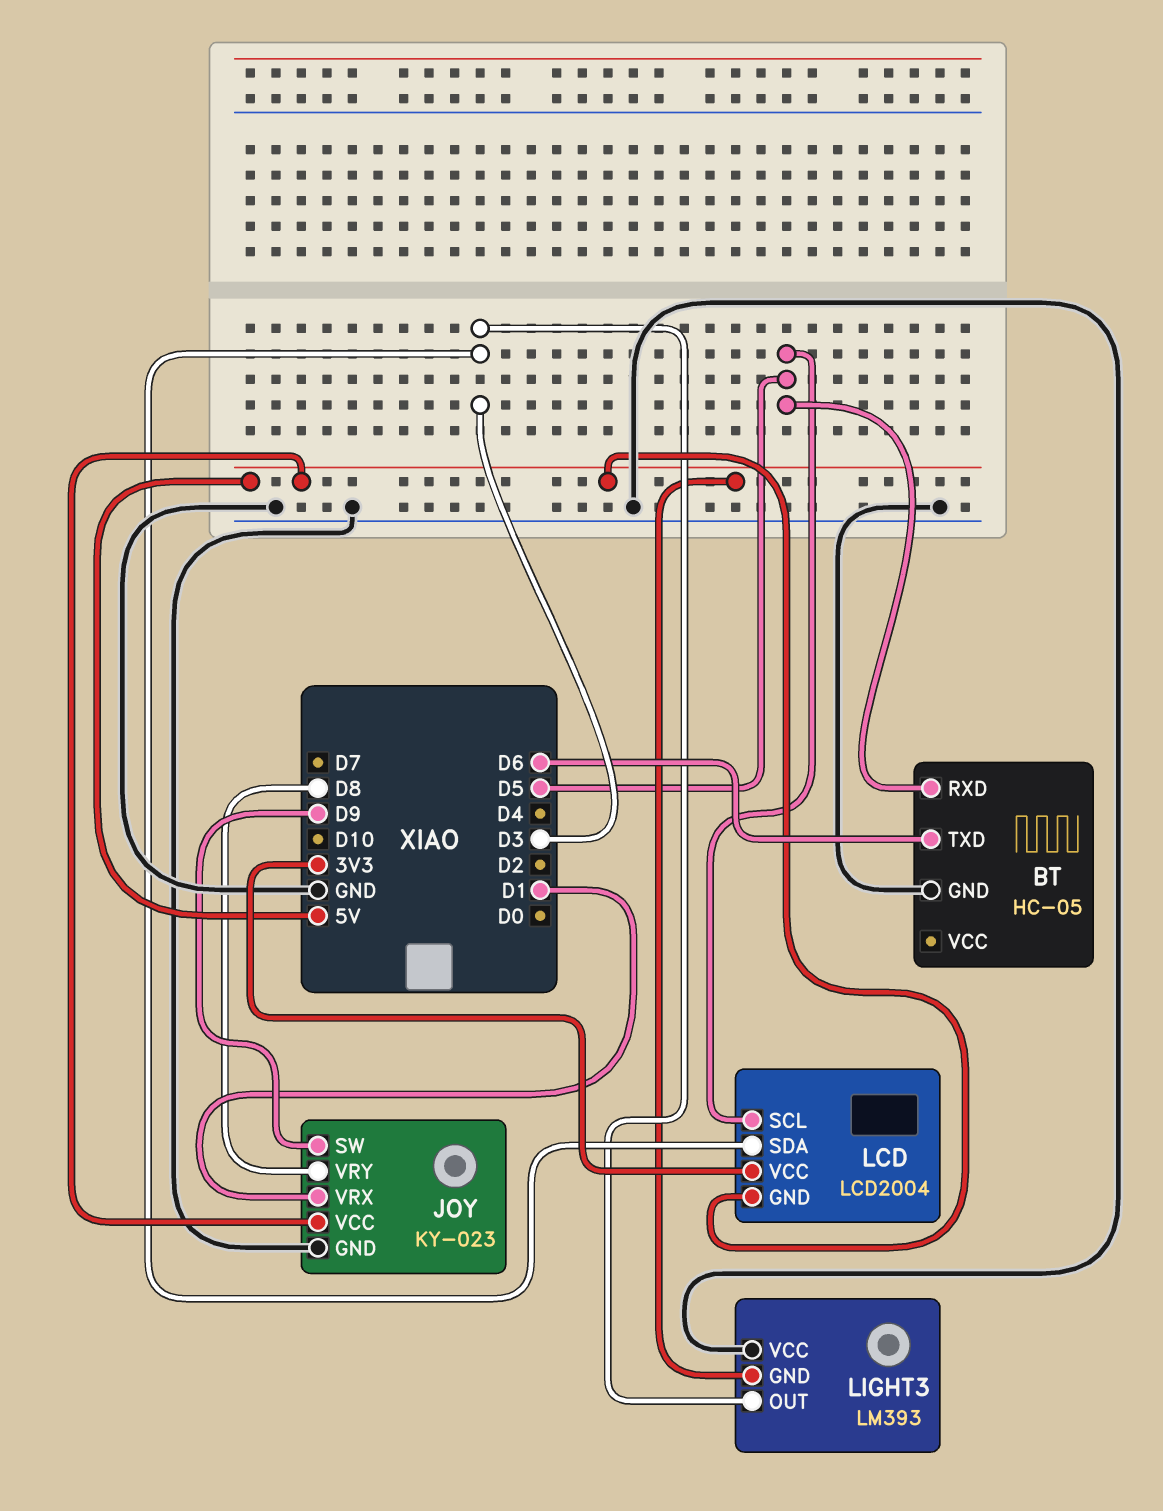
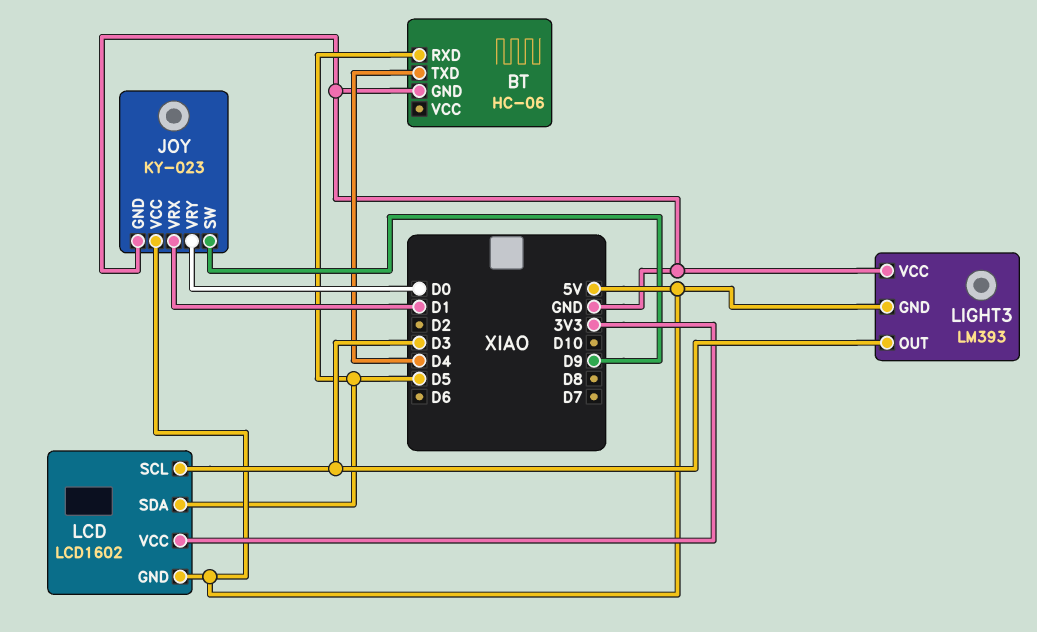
BT: HC-05 -> HC-06
BT pin TXD: D6 -> D4
JOY pin VRY: D8 -> D0
LCD: LCD2004 -> LCD1602
LCD pin SCL: D5 -> D3
LCD pin SDA: D3 -> D5

